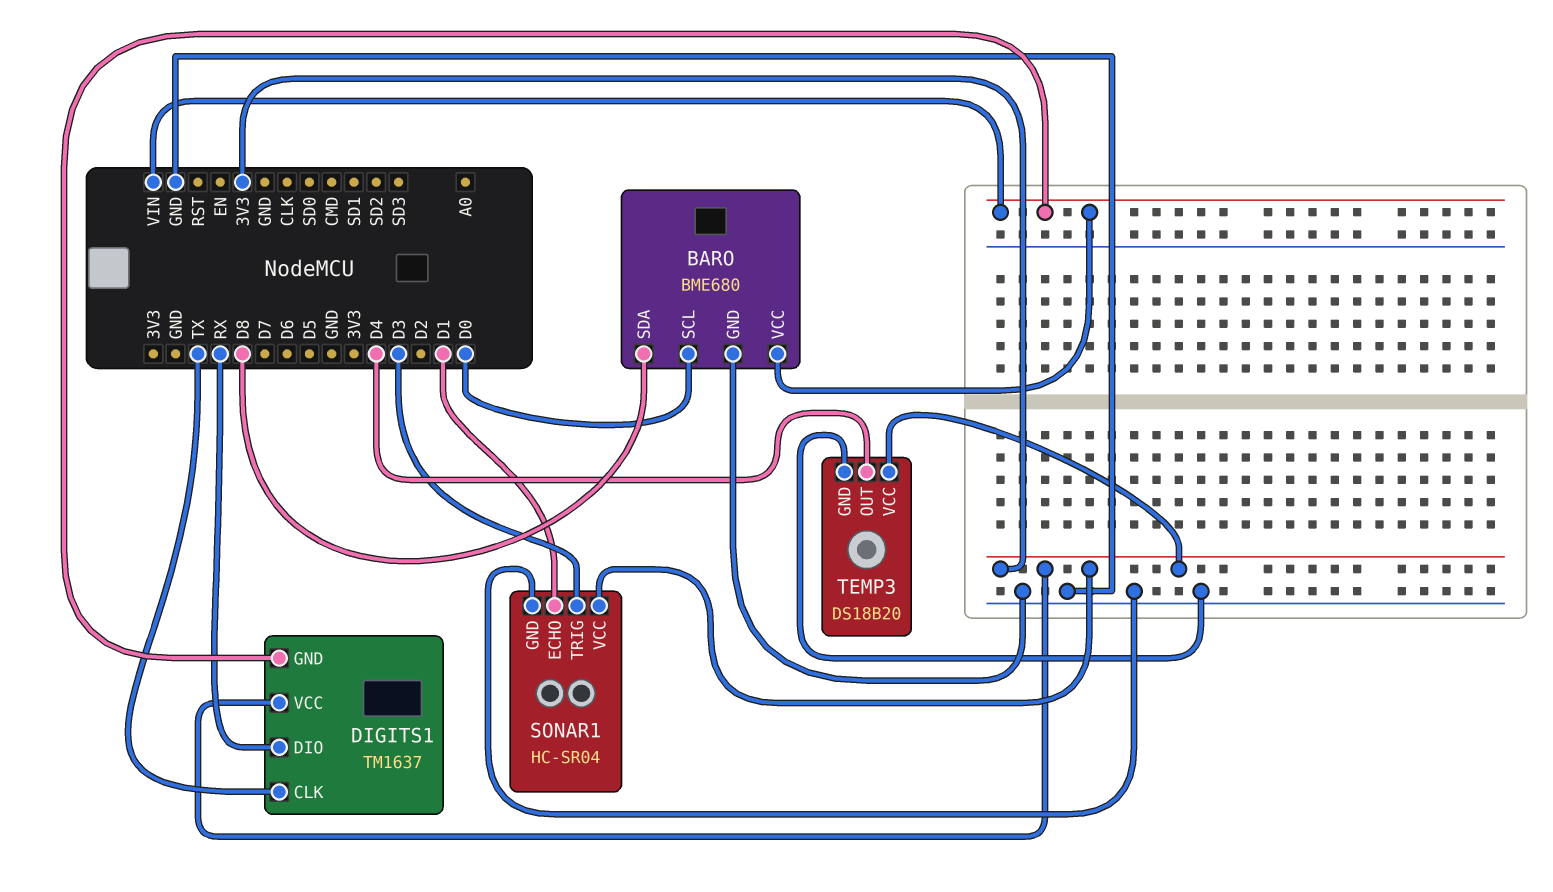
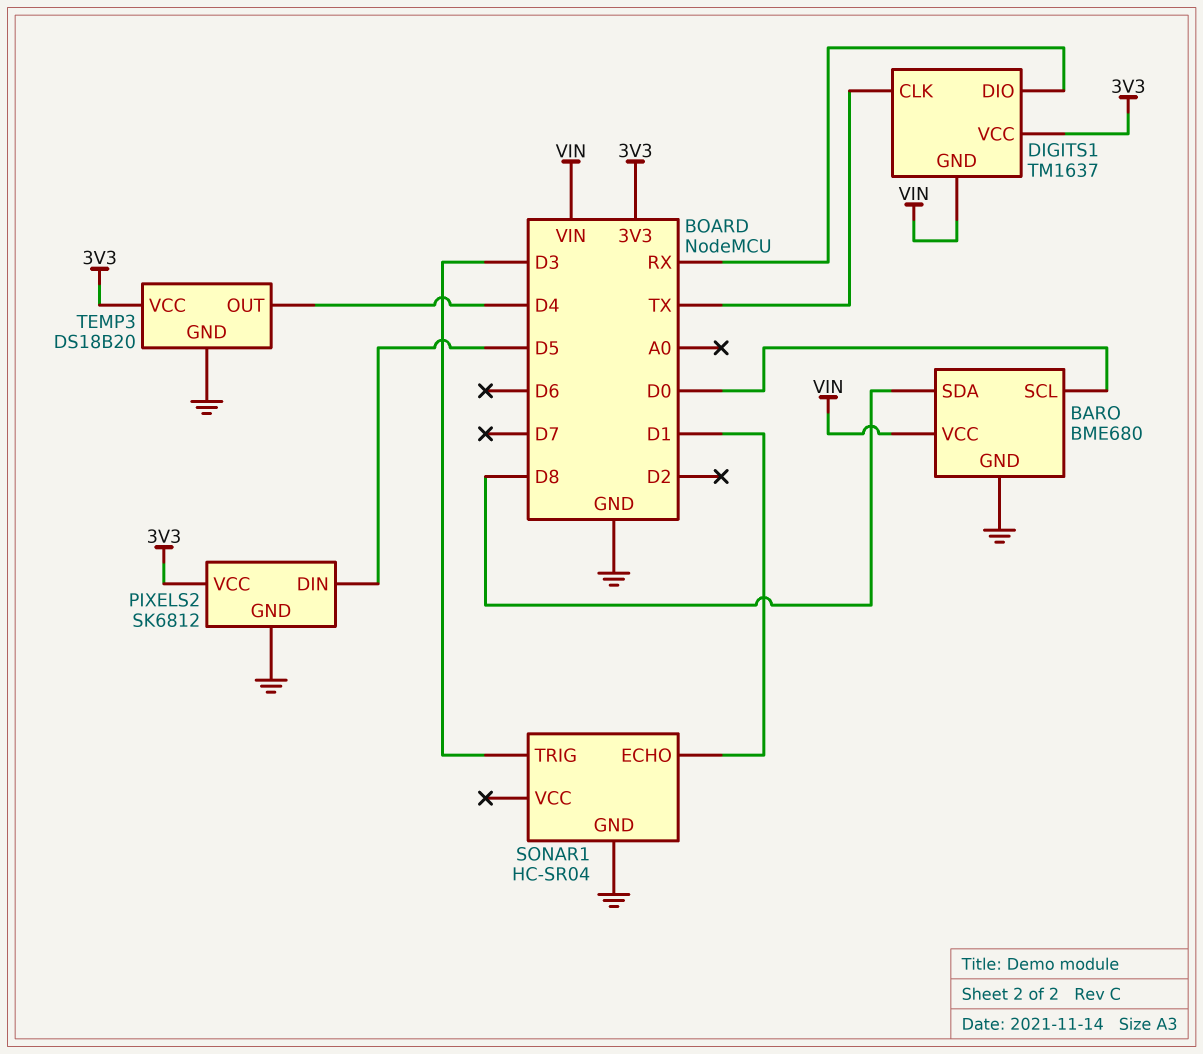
PIXELS2: none -> SK6812
PIXELS2 pin DIN: none -> D5
PIXELS2 pin GND: none -> GND
PIXELS2 pin VCC: none -> 3V3
SONAR1 pin VCC: 3V3 -> none

